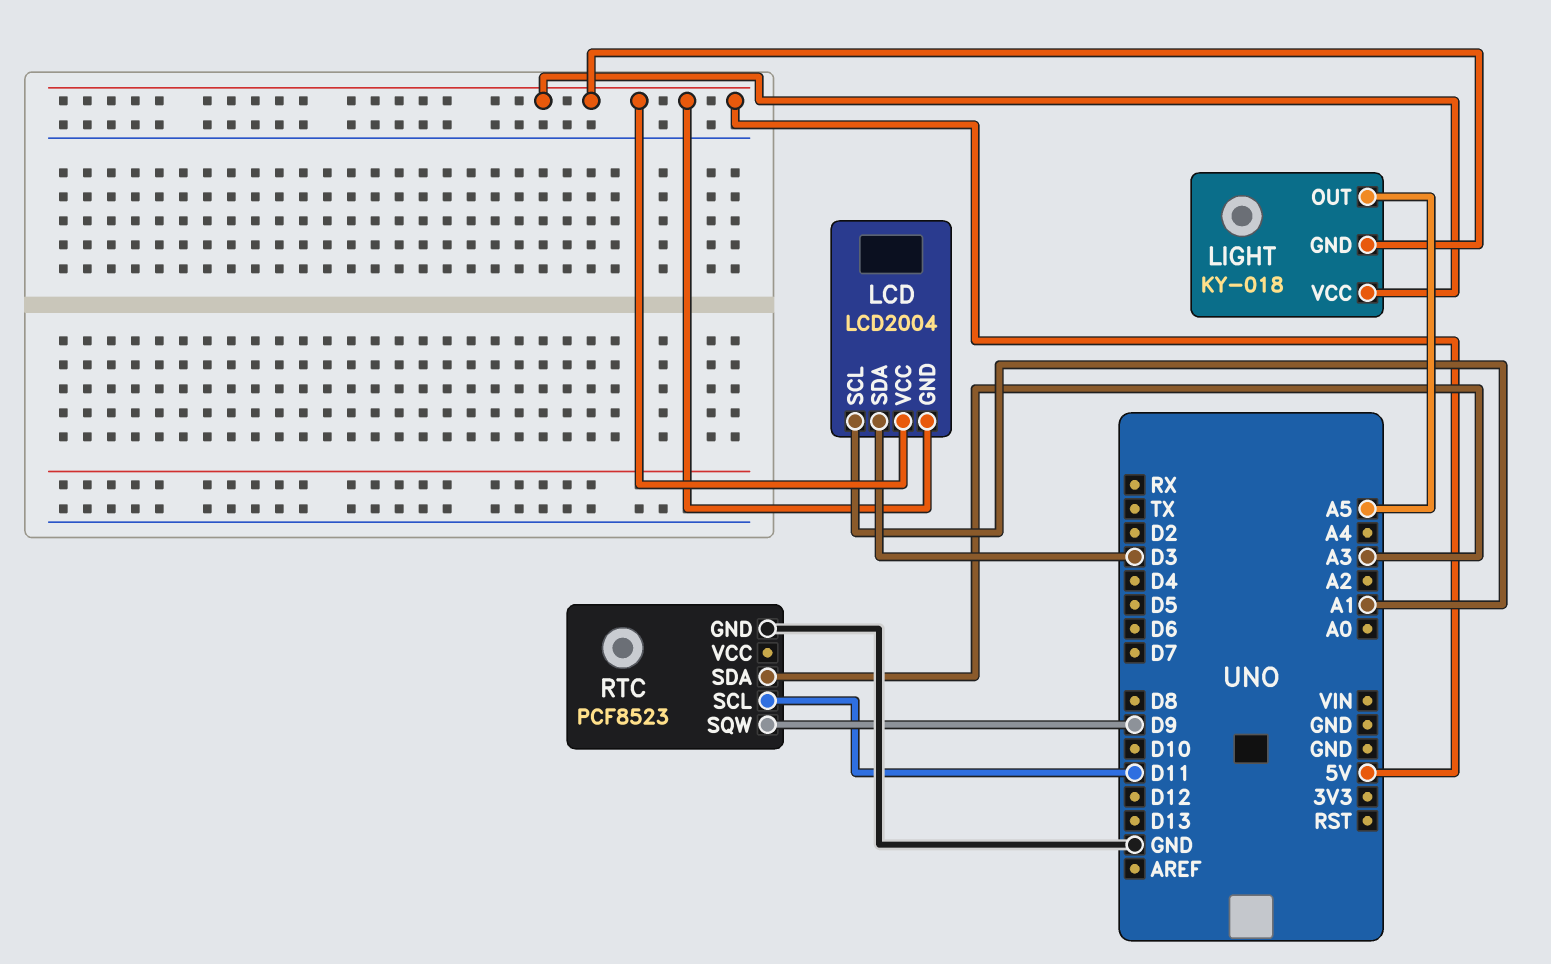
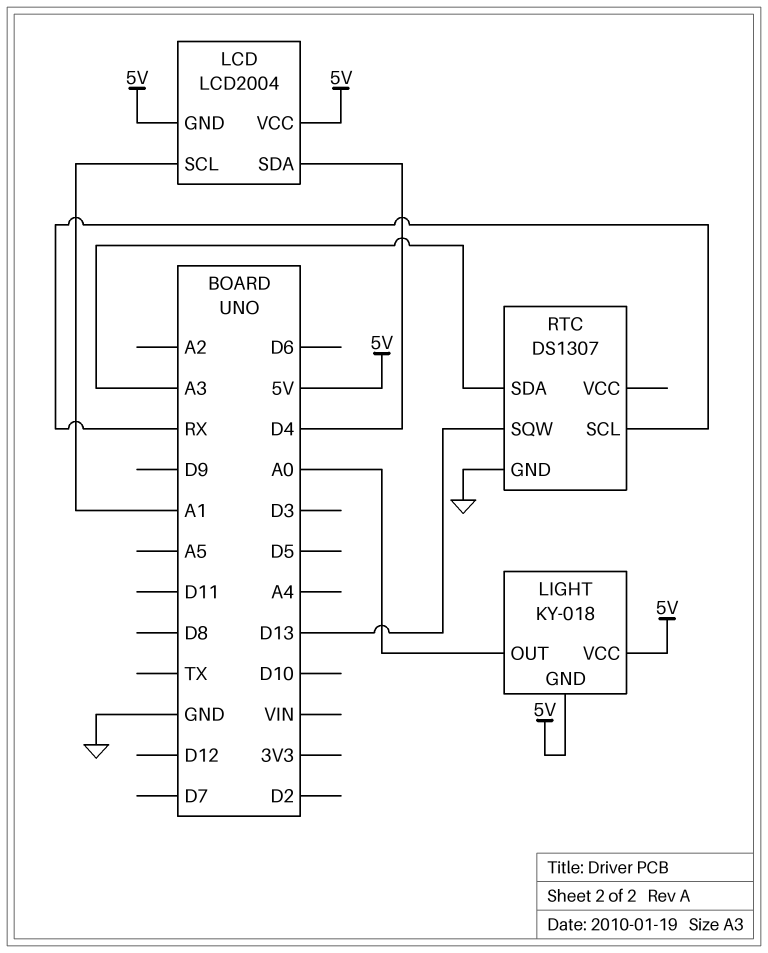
LCD pin SDA: D3 -> D4
LIGHT pin OUT: A5 -> A0
RTC: PCF8523 -> DS1307
RTC pin SCL: D11 -> RX
RTC pin SQW: D9 -> D13

